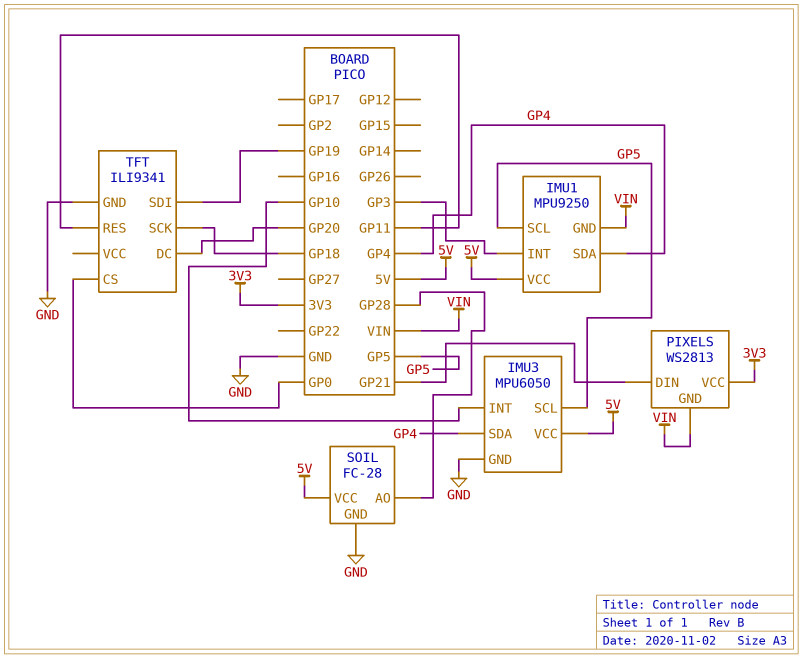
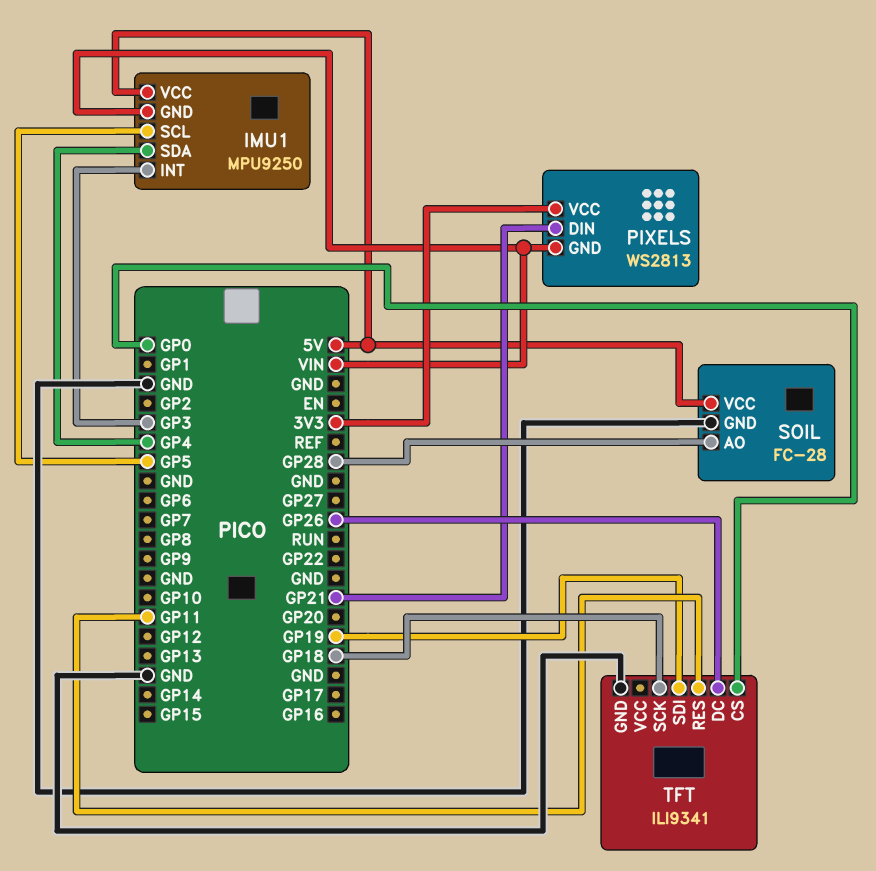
IMU3: MPU6050 -> none
IMU3 pin GND: GND -> none
IMU3 pin INT: GP10 -> none
IMU3 pin SCL: GP5 -> none
IMU3 pin SDA: GP4 -> none
IMU3 pin VCC: 5V -> none
TFT pin DC: GP20 -> GP26

